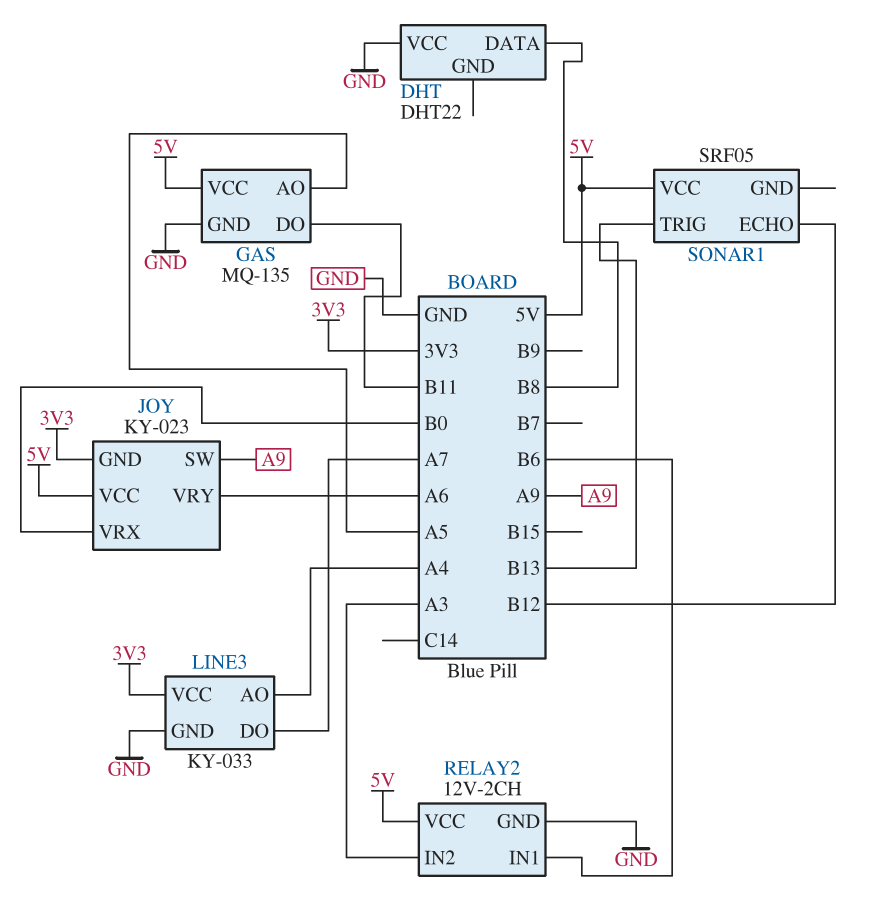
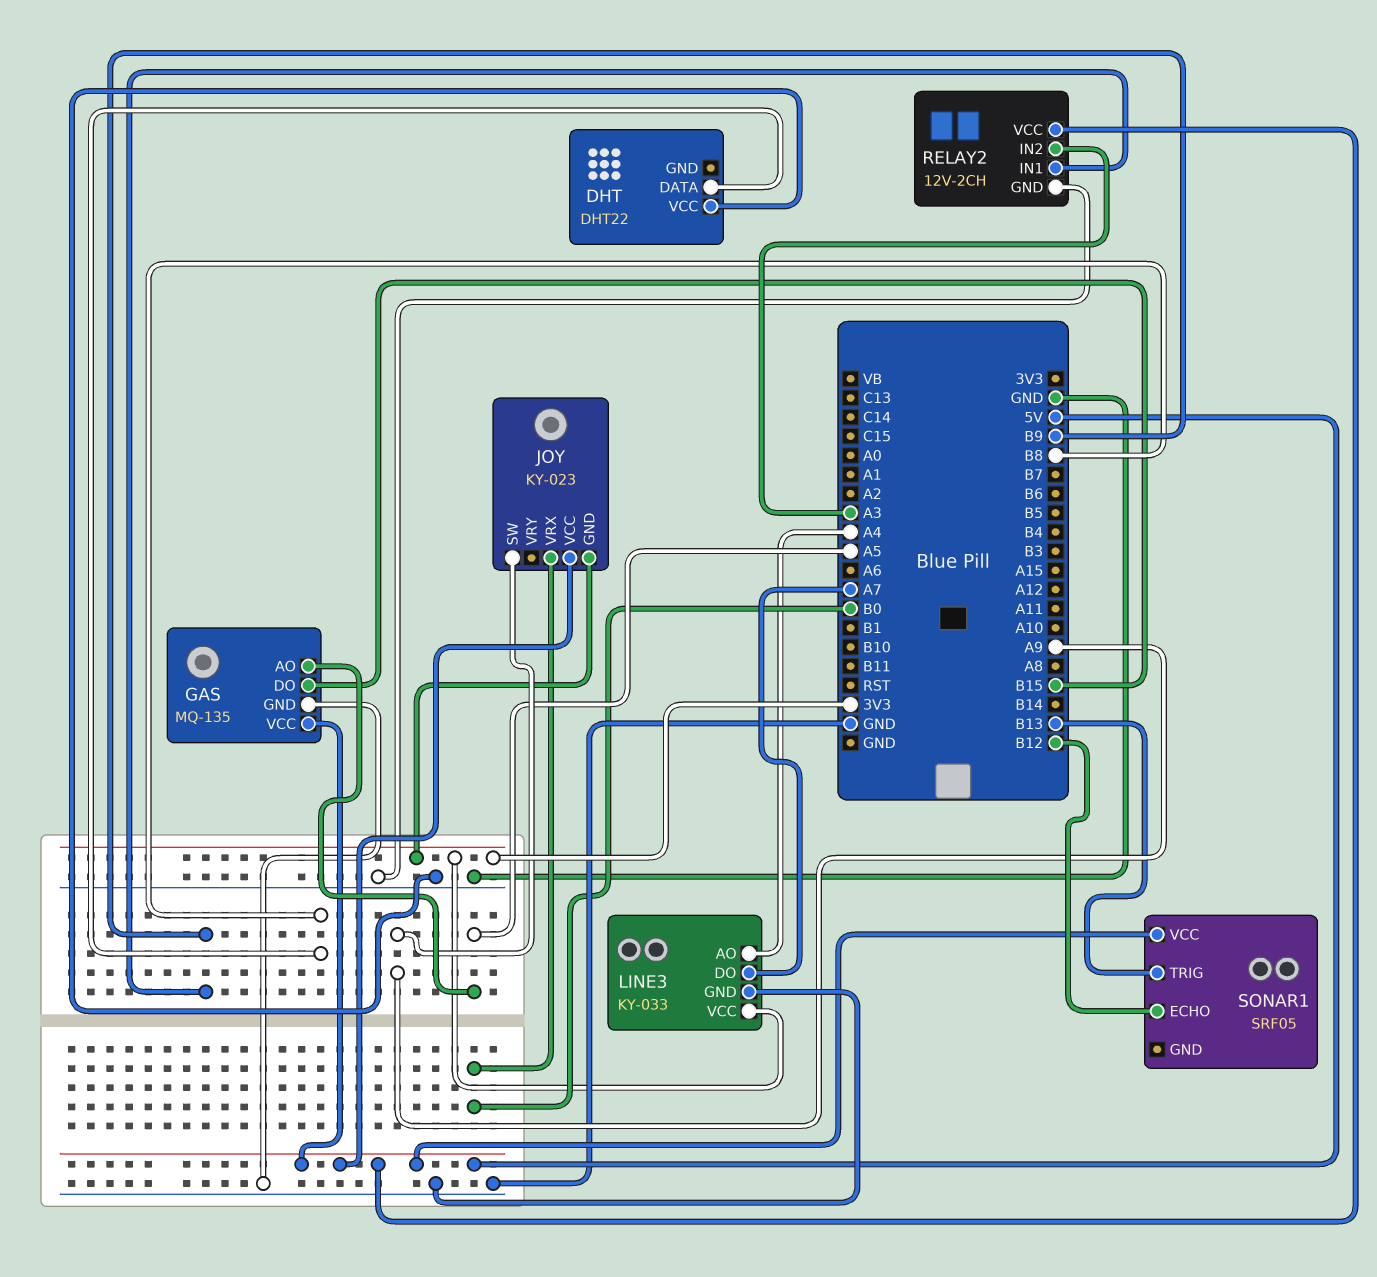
GAS pin DO: B11 -> B15
JOY pin VRY: A6 -> none
RELAY2 pin IN1: B6 -> B9

